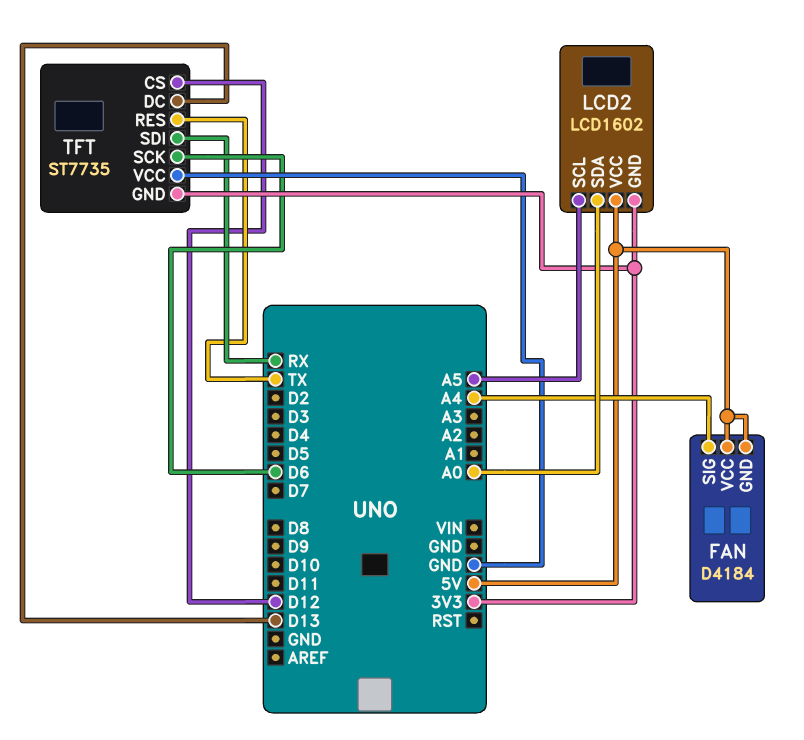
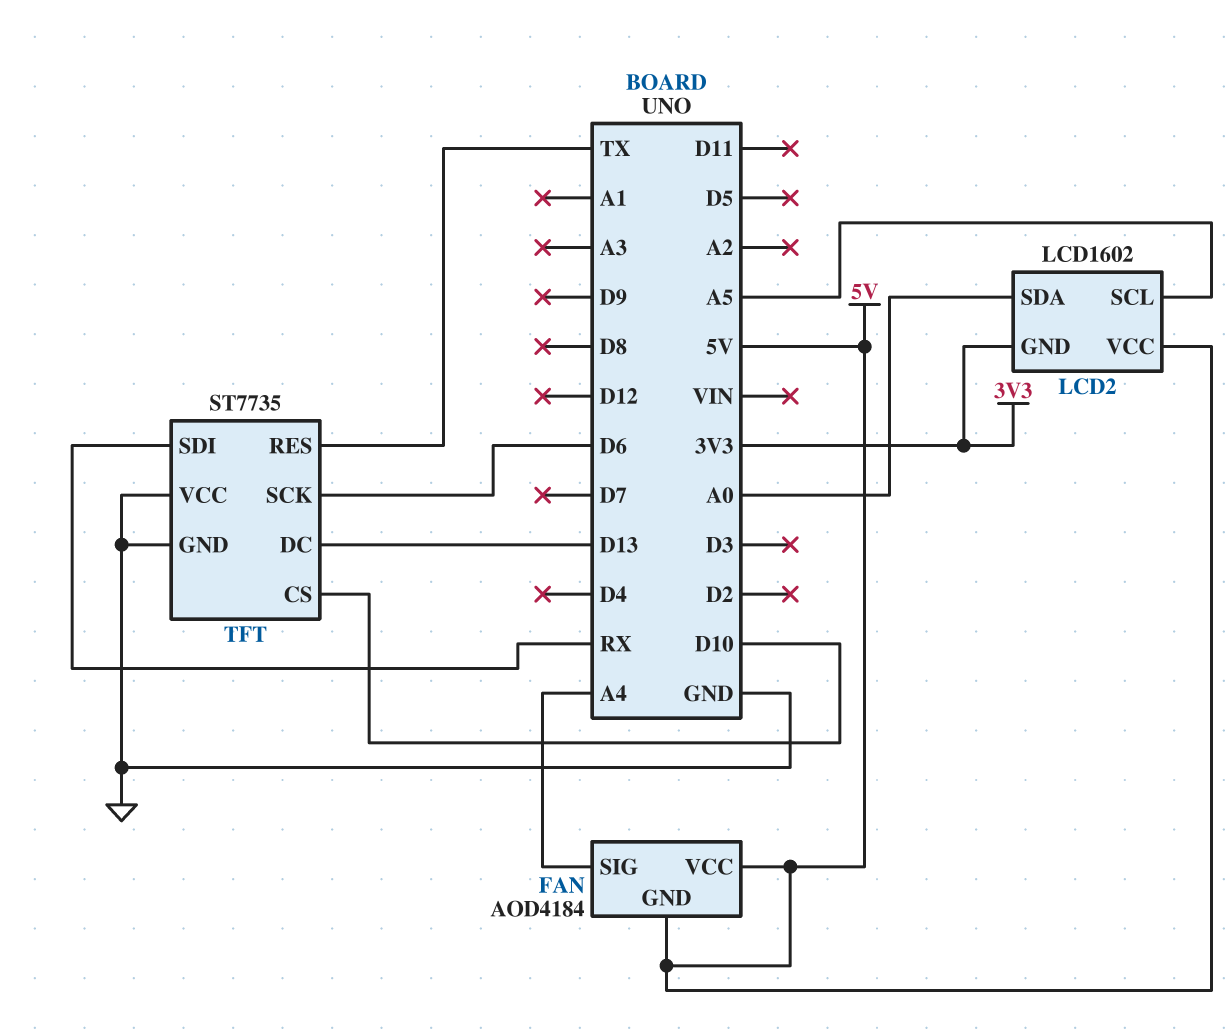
FAN: D4184 -> AOD4184
TFT pin CS: D12 -> D10
TFT pin GND: 3V3 -> GND

